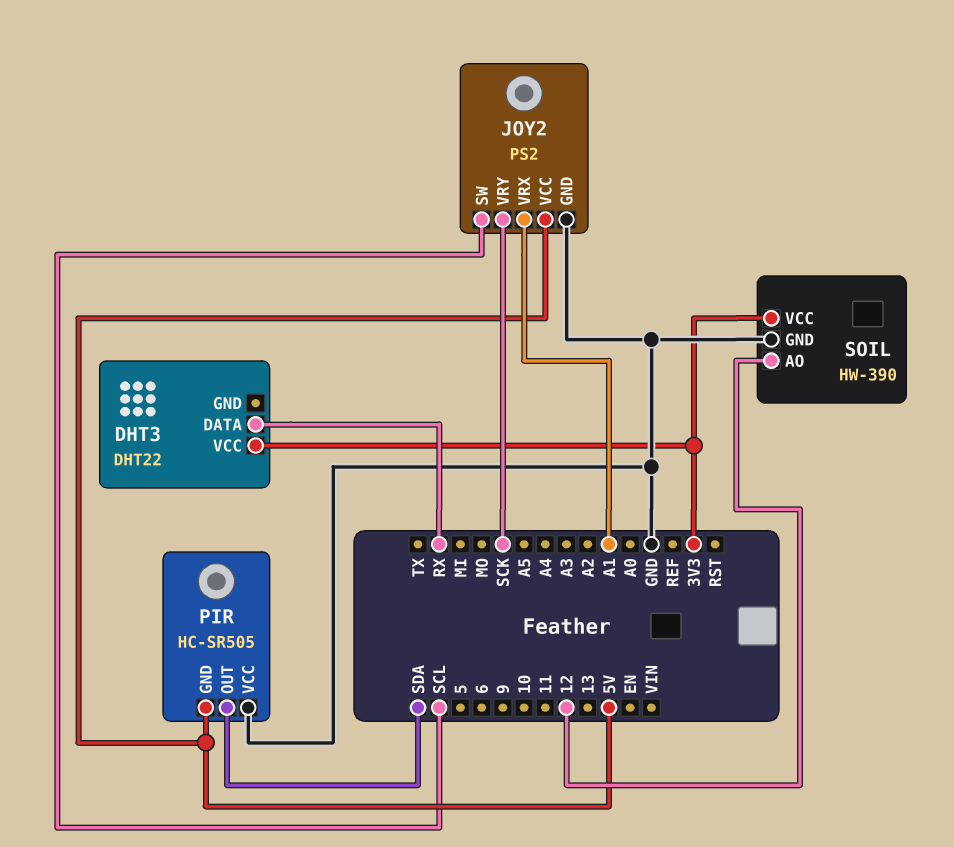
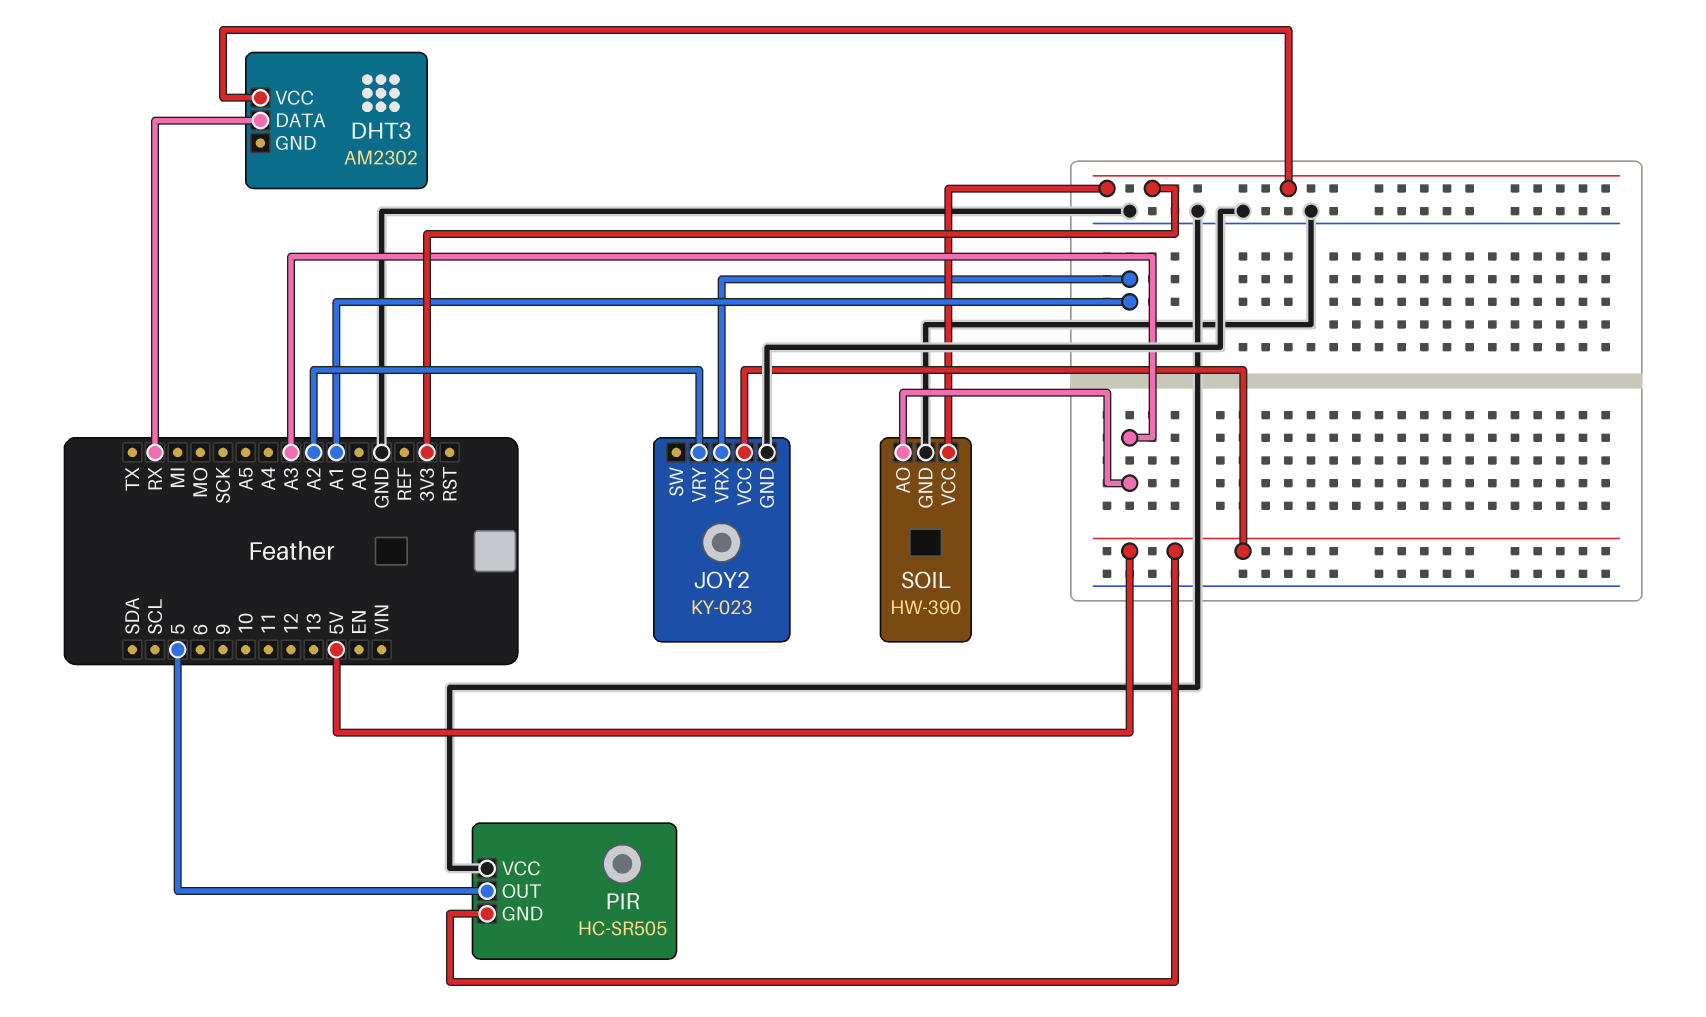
DHT3: DHT22 -> AM2302
JOY2: PS2 -> KY-023
JOY2 pin SW: SCL -> none
JOY2 pin VRY: SCK -> A2
PIR pin OUT: SDA -> 5
SOIL pin AO: 12 -> A3

